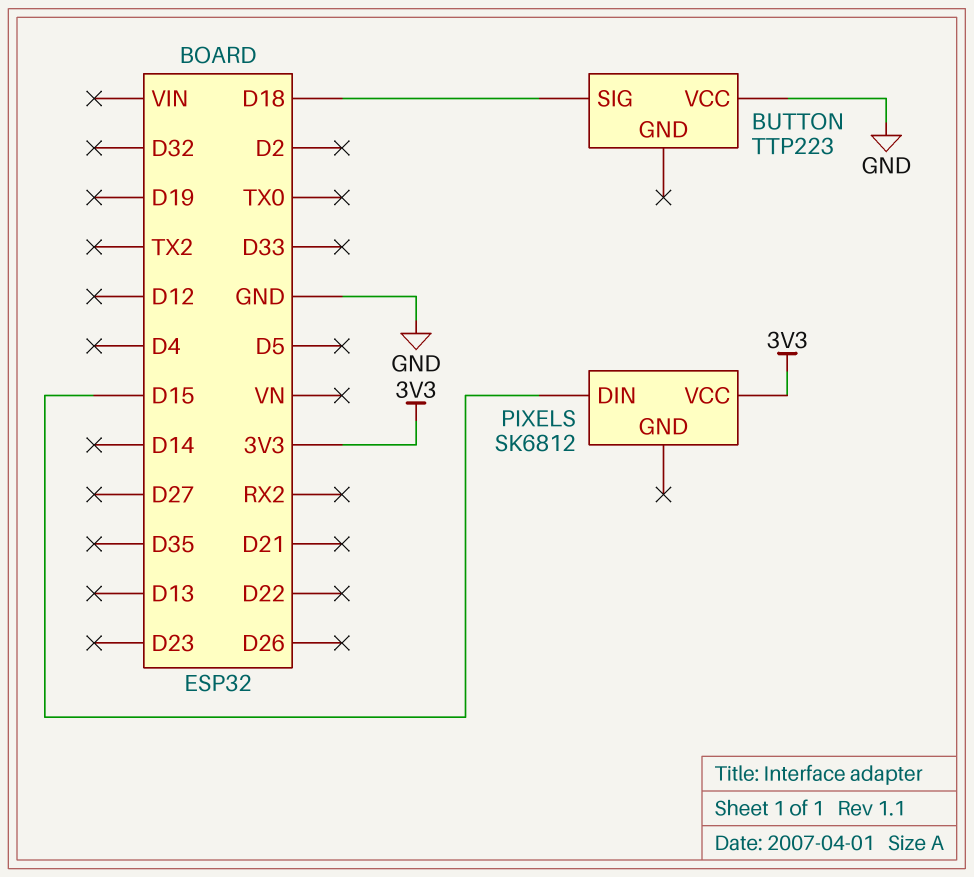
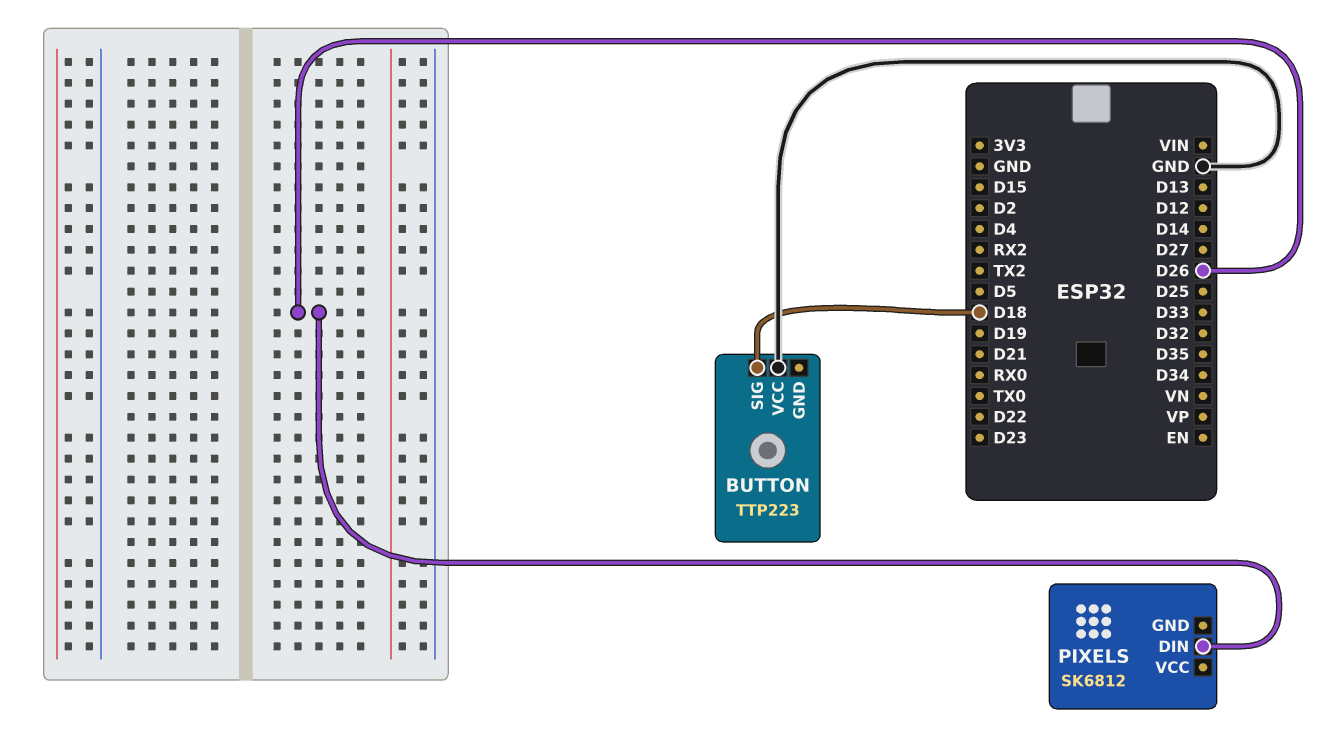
PIXELS pin DIN: D15 -> D26
PIXELS pin VCC: 3V3 -> none

